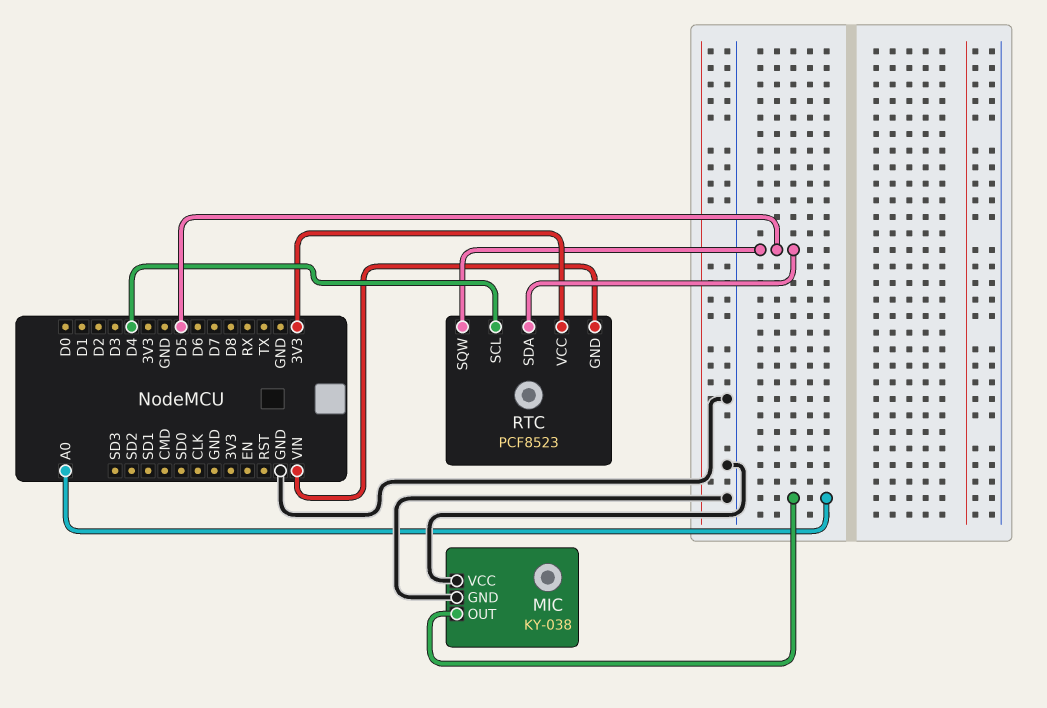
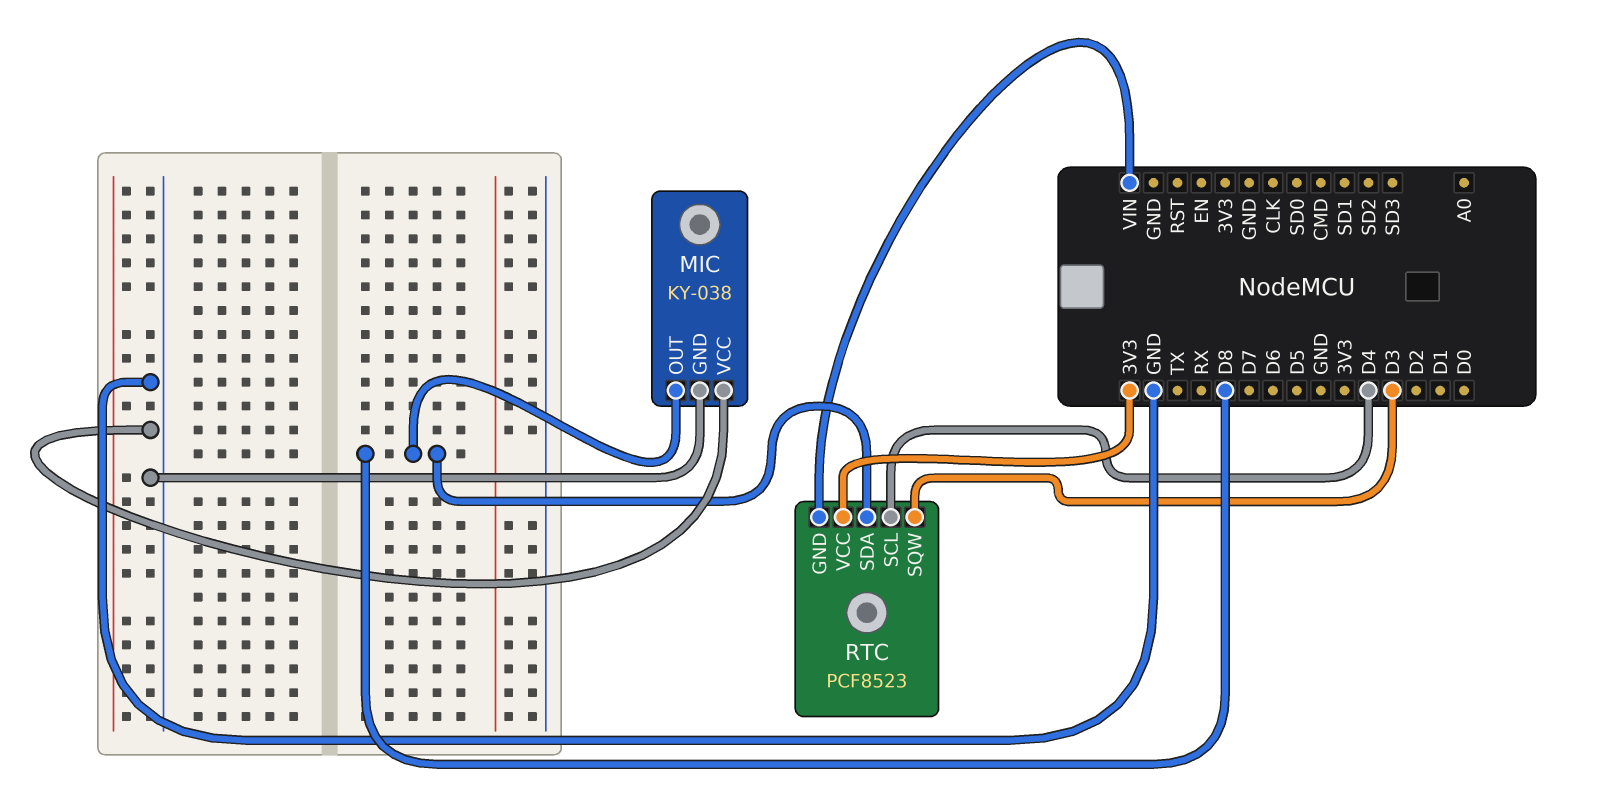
MIC pin OUT: A0 -> D8
RTC pin SDA: D5 -> D8
RTC pin SQW: D5 -> D3

